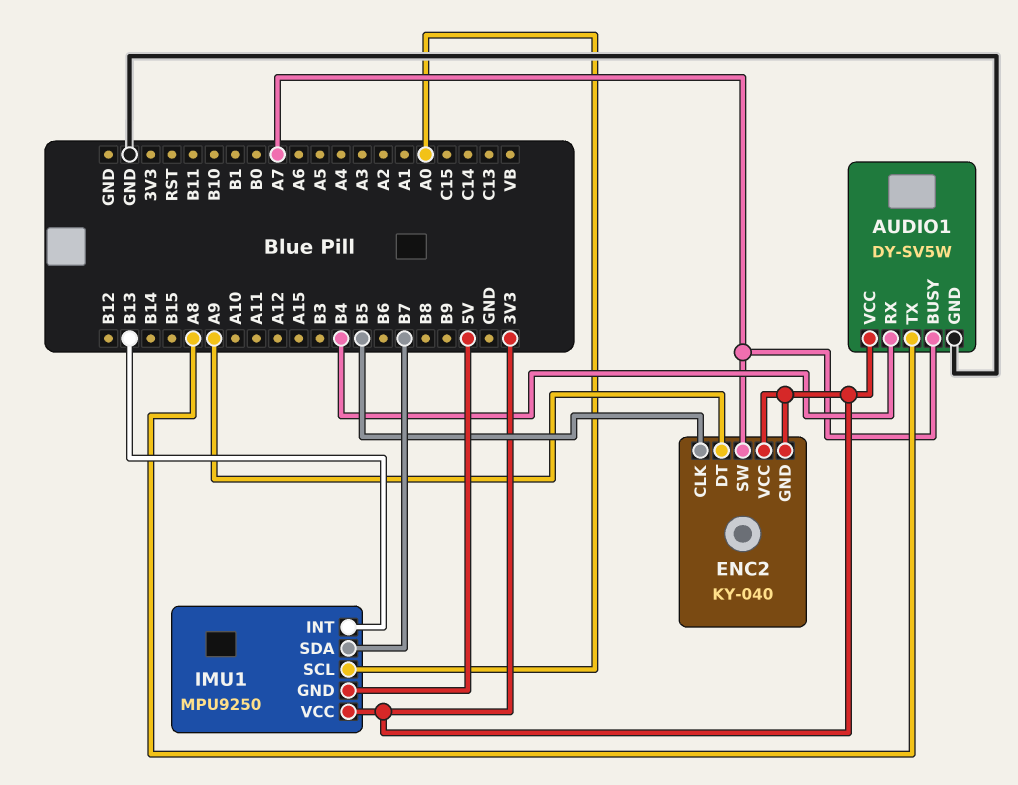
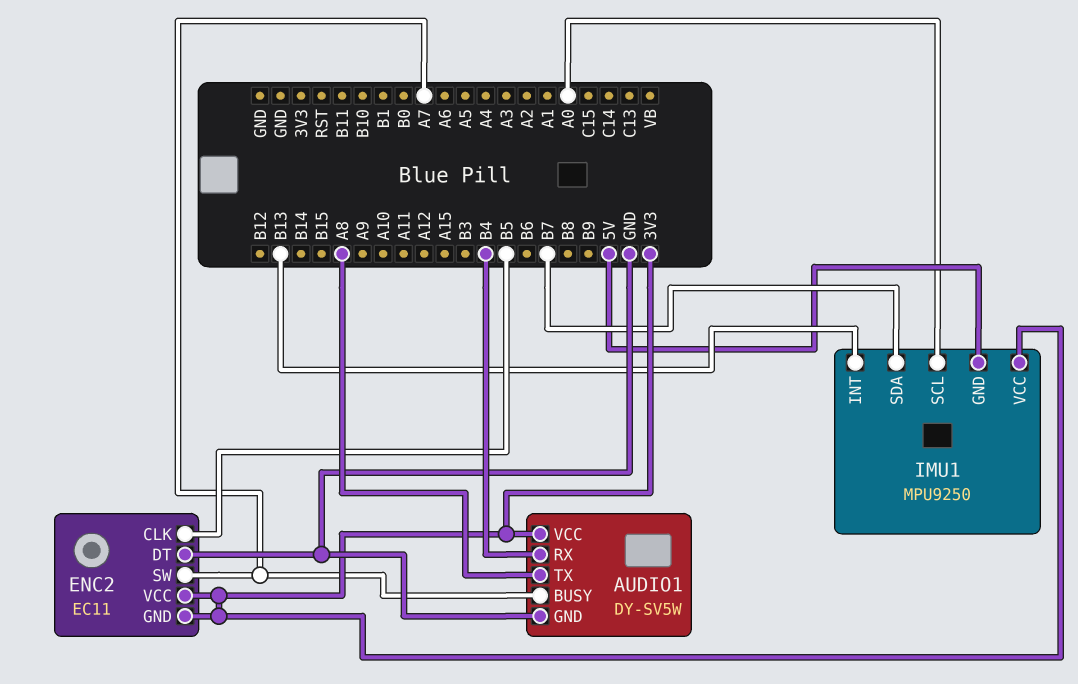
ENC2: KY-040 -> EC11
ENC2 pin DT: A9 -> GND

